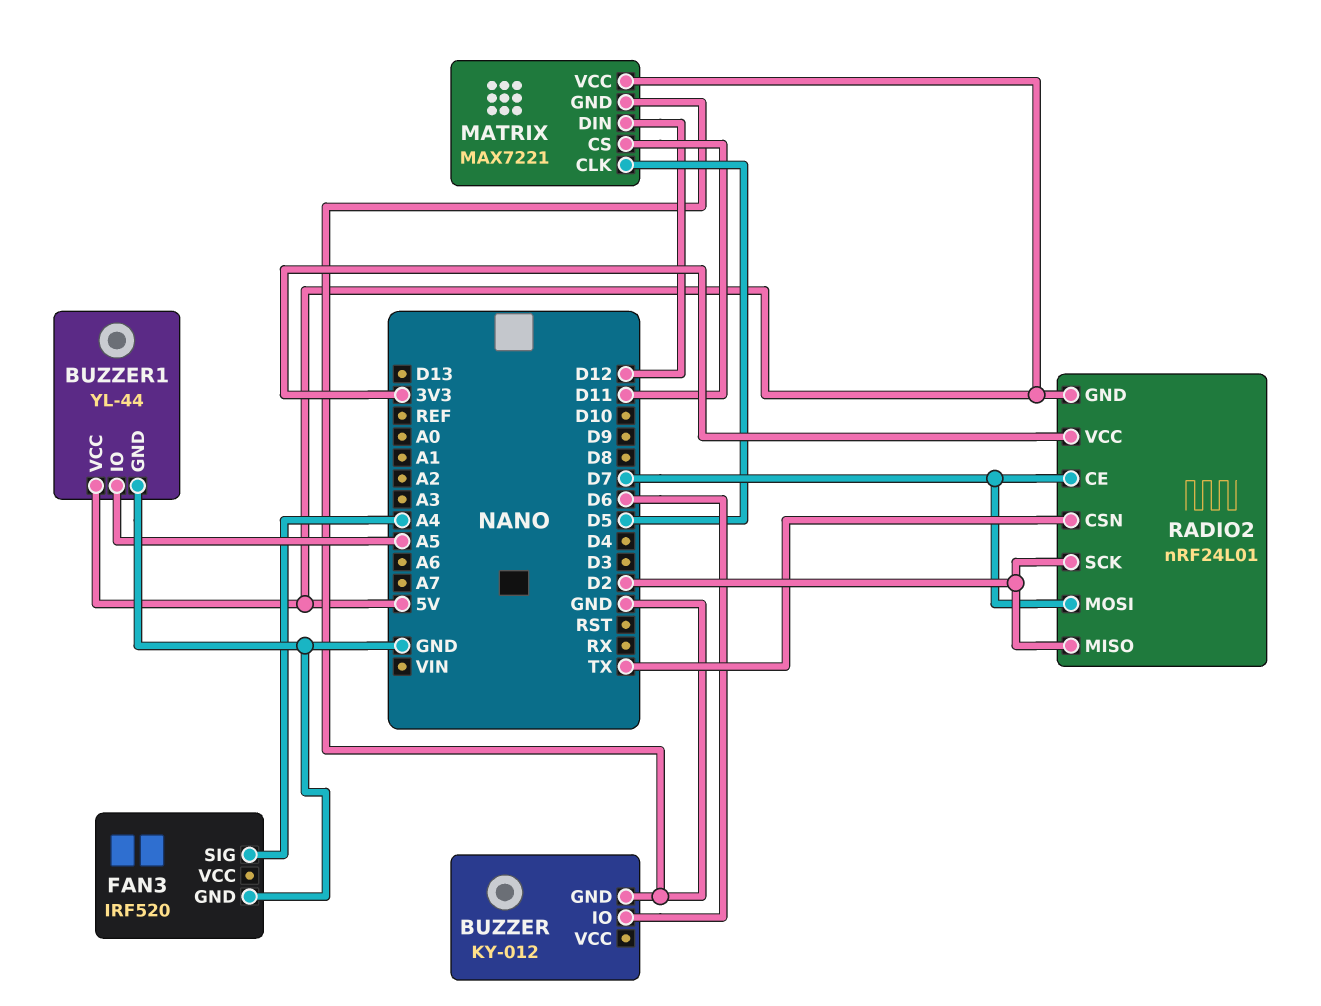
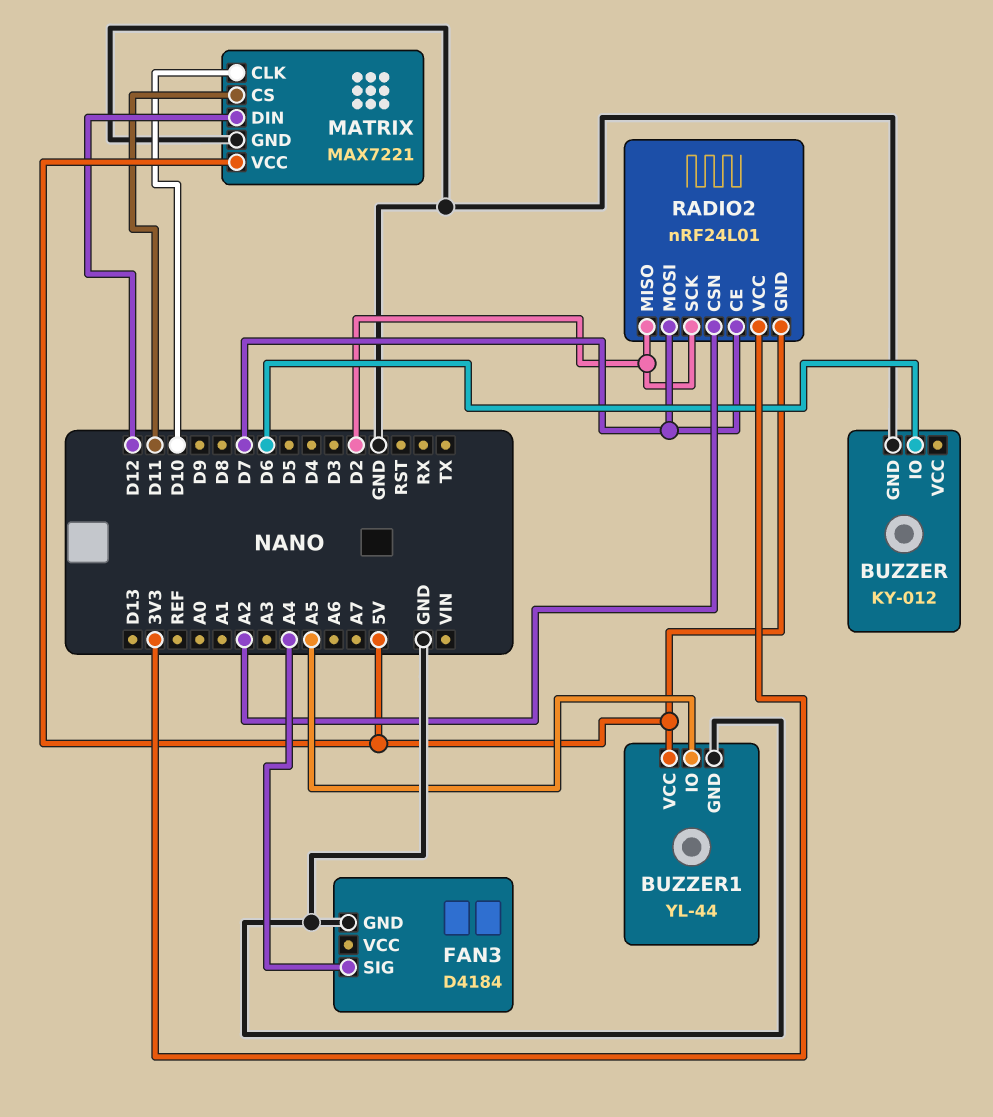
FAN3: IRF520 -> D4184
MATRIX pin CLK: D5 -> D10
RADIO2 pin CSN: TX -> A2

